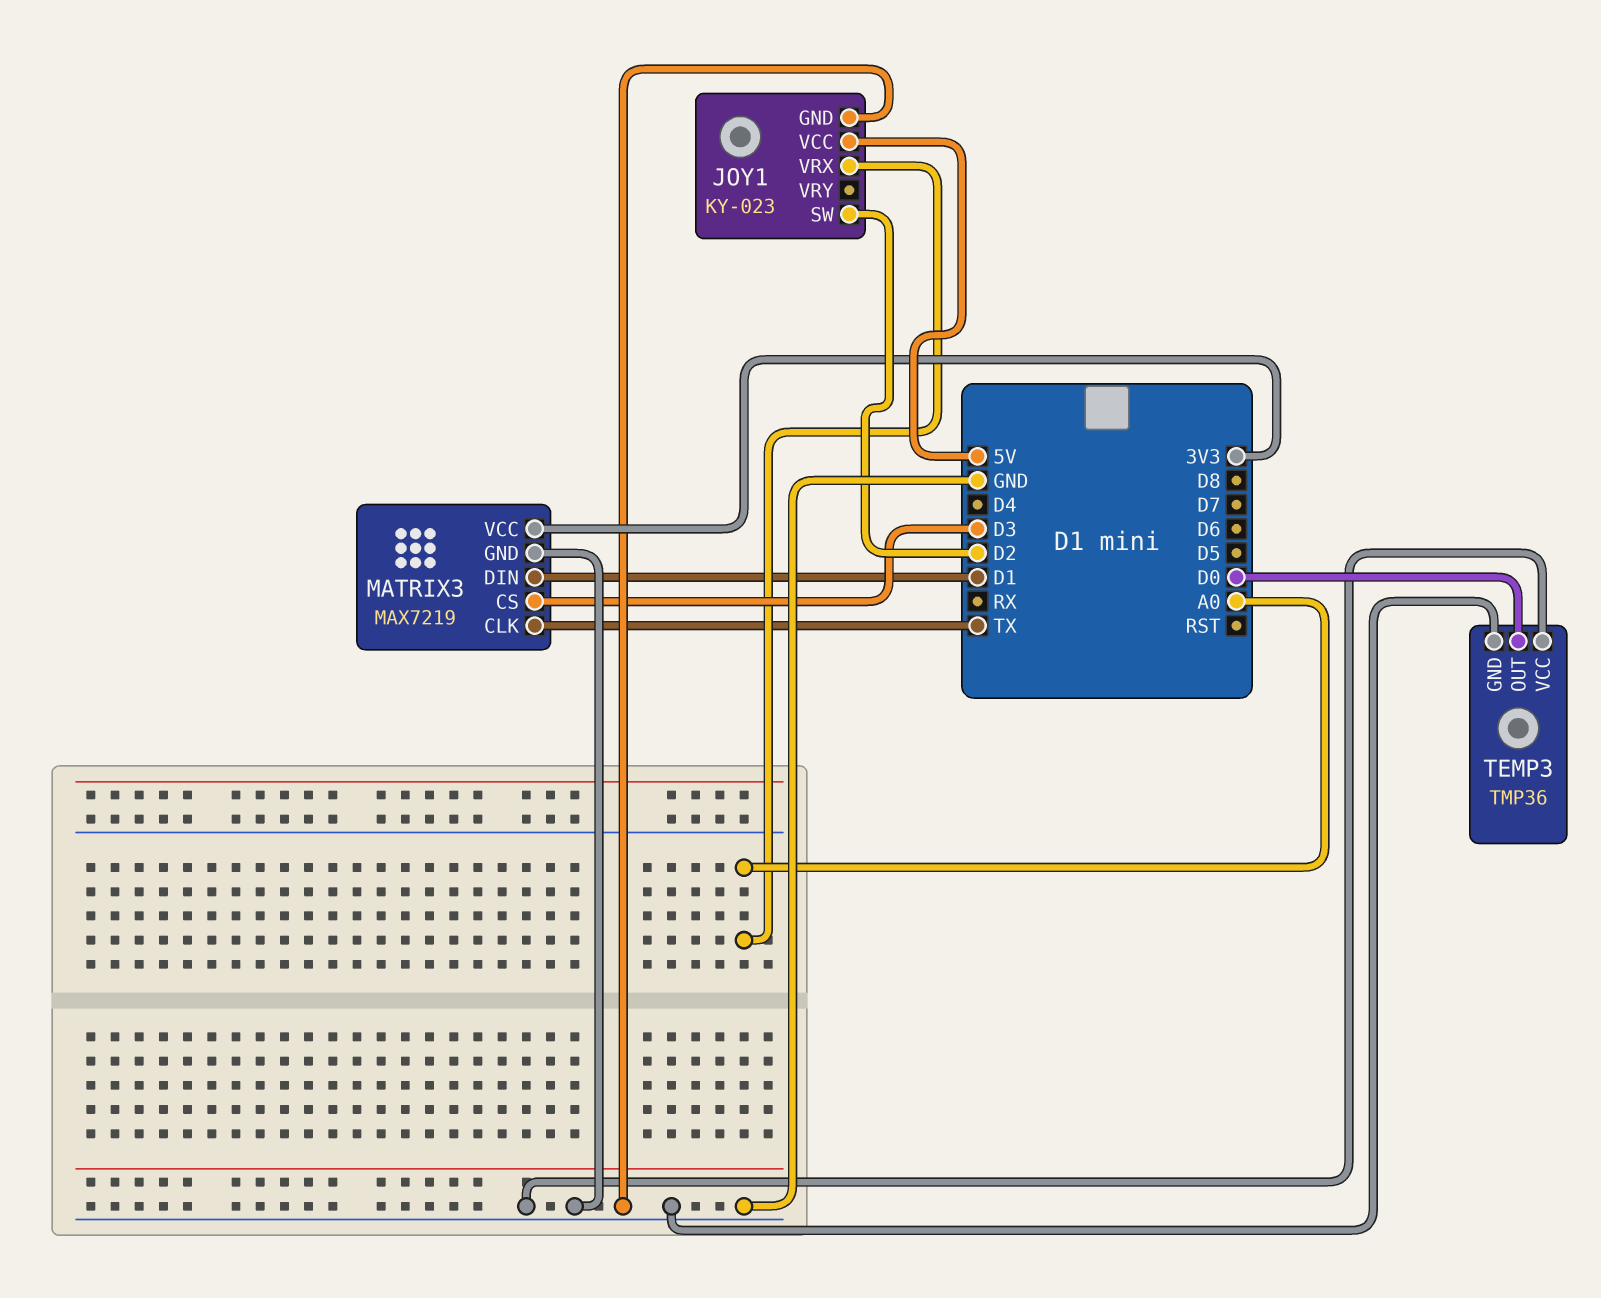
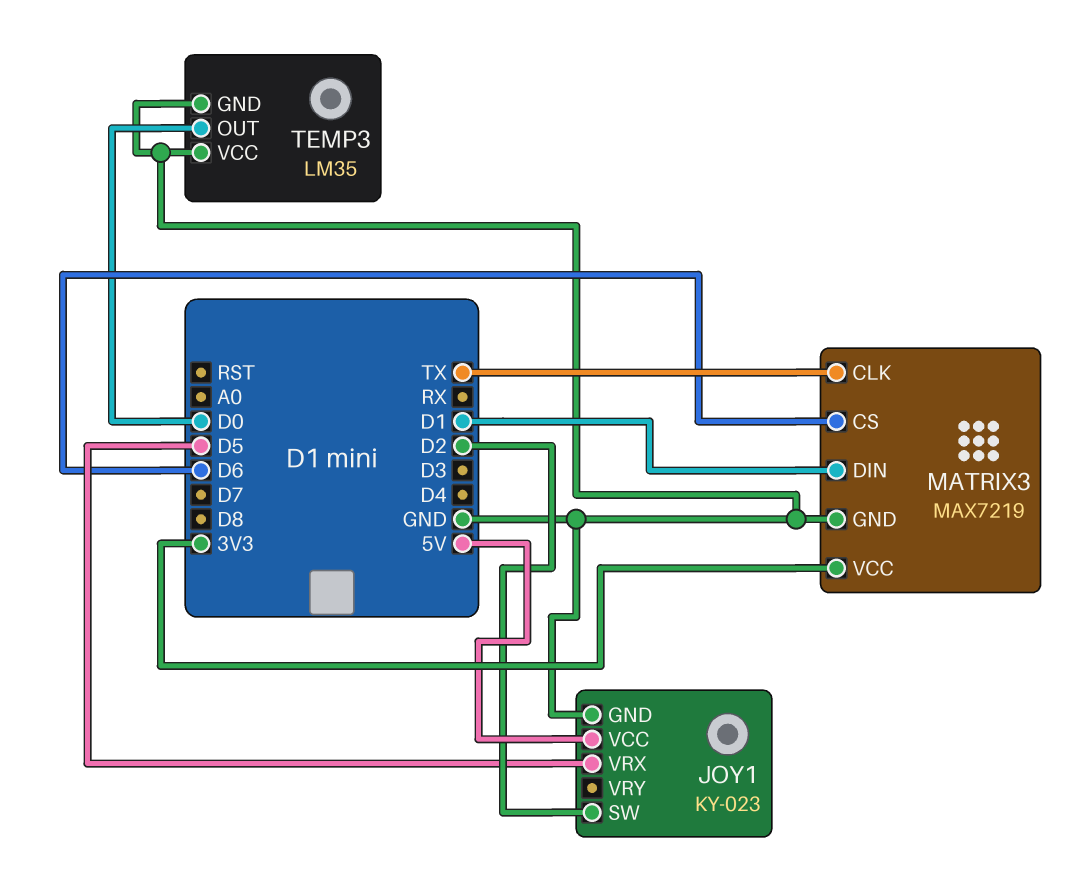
JOY1 pin VRX: A0 -> D5
MATRIX3 pin CS: D3 -> D6
TEMP3: TMP36 -> LM35

